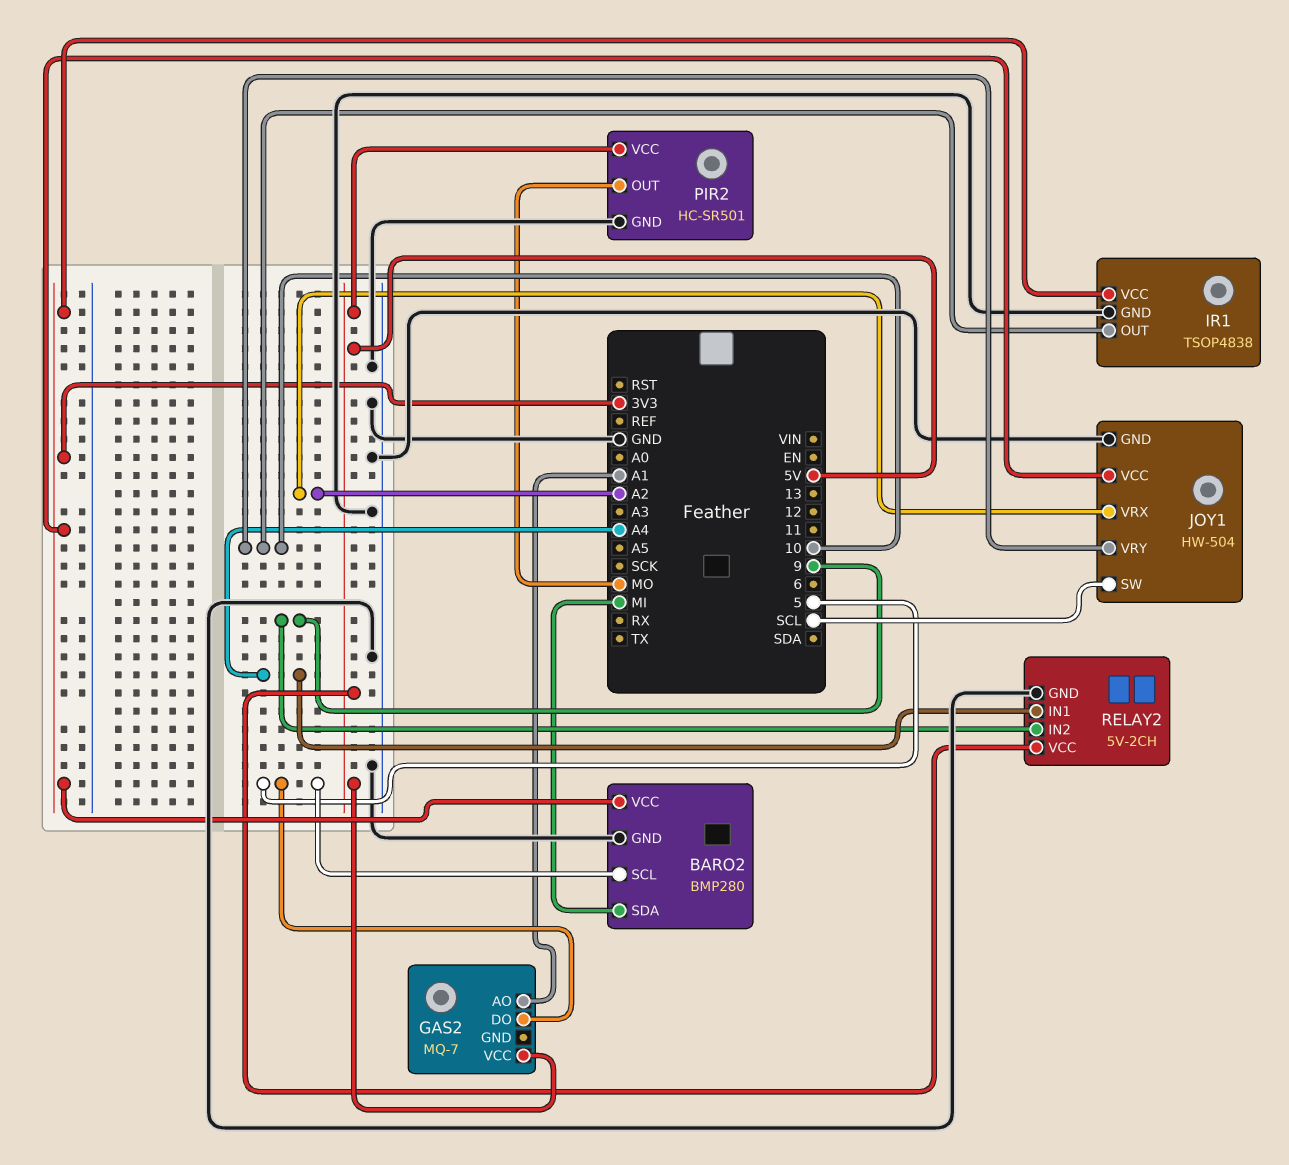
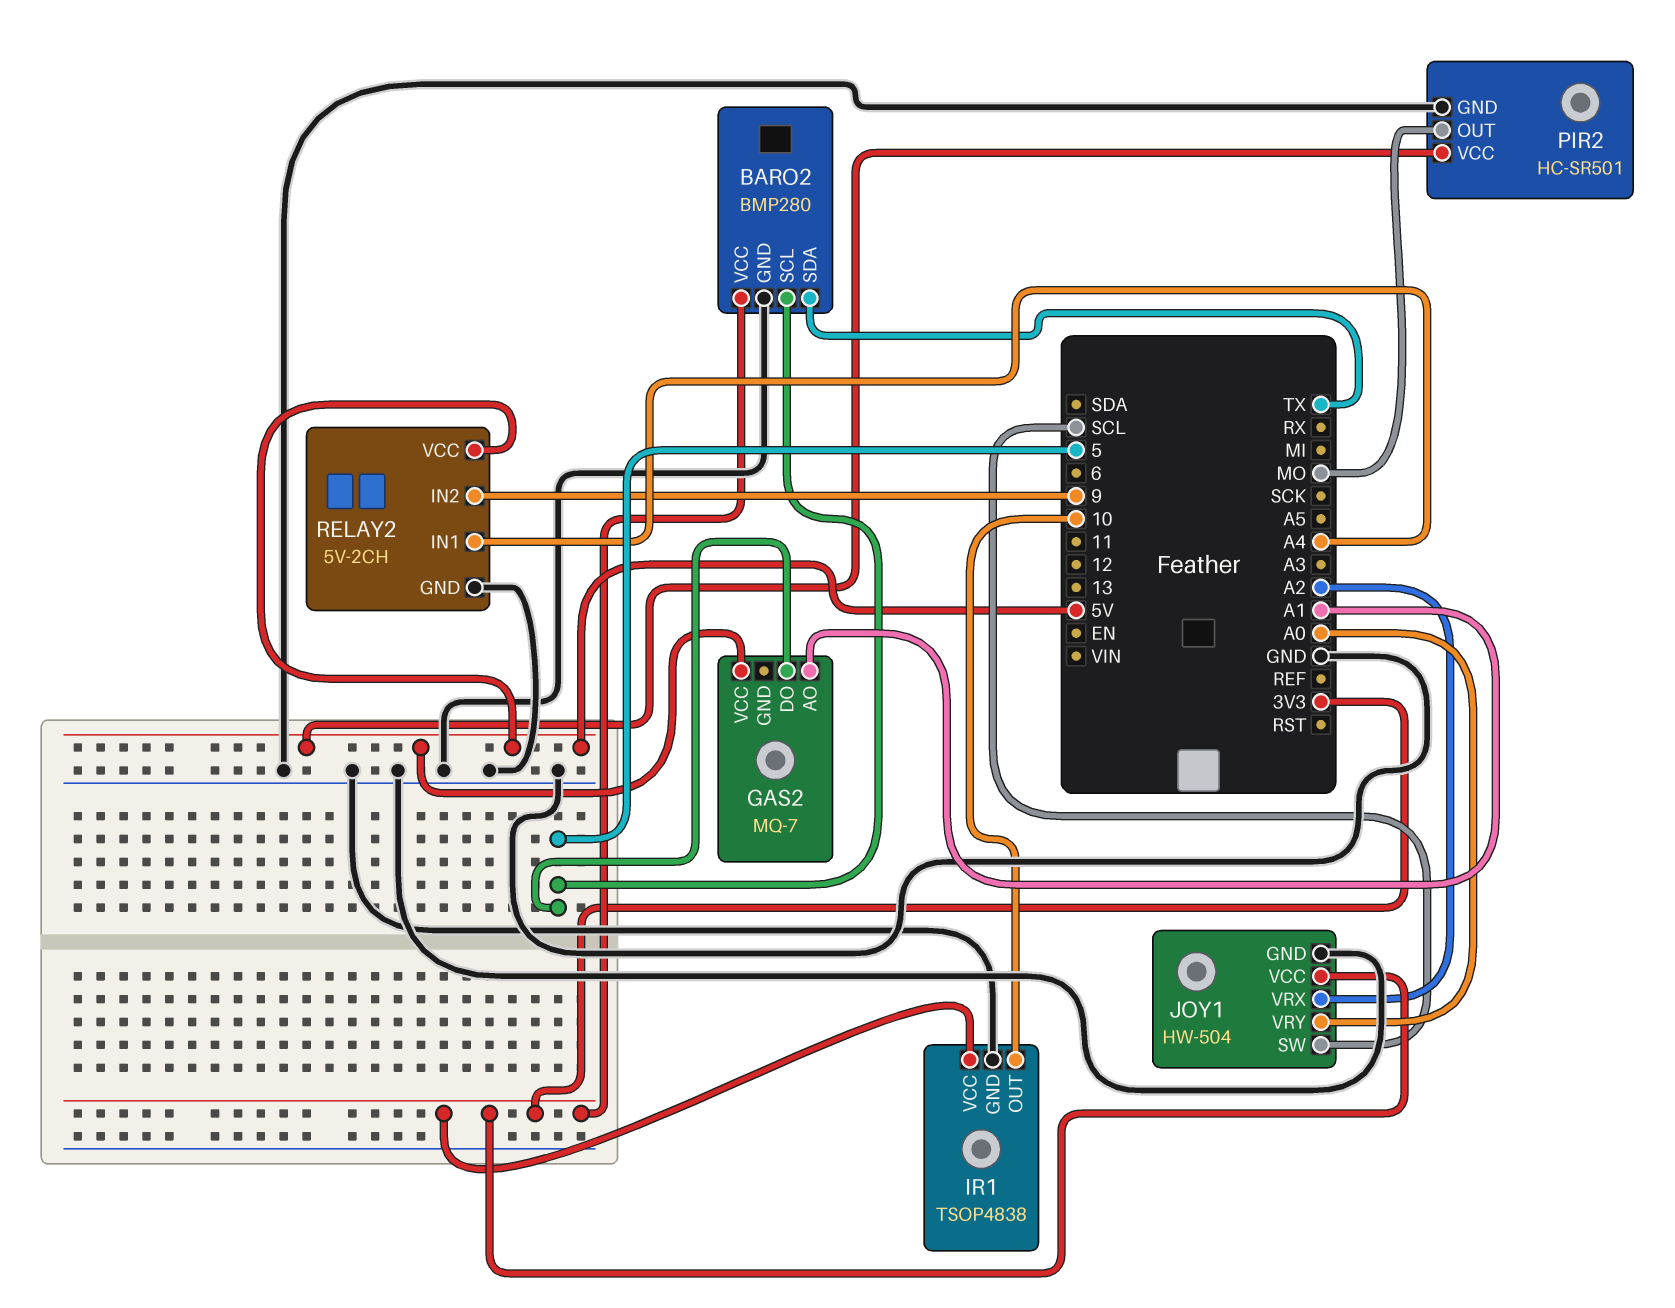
BARO2 pin SDA: MI -> TX
JOY1 pin VRY: 10 -> A0

